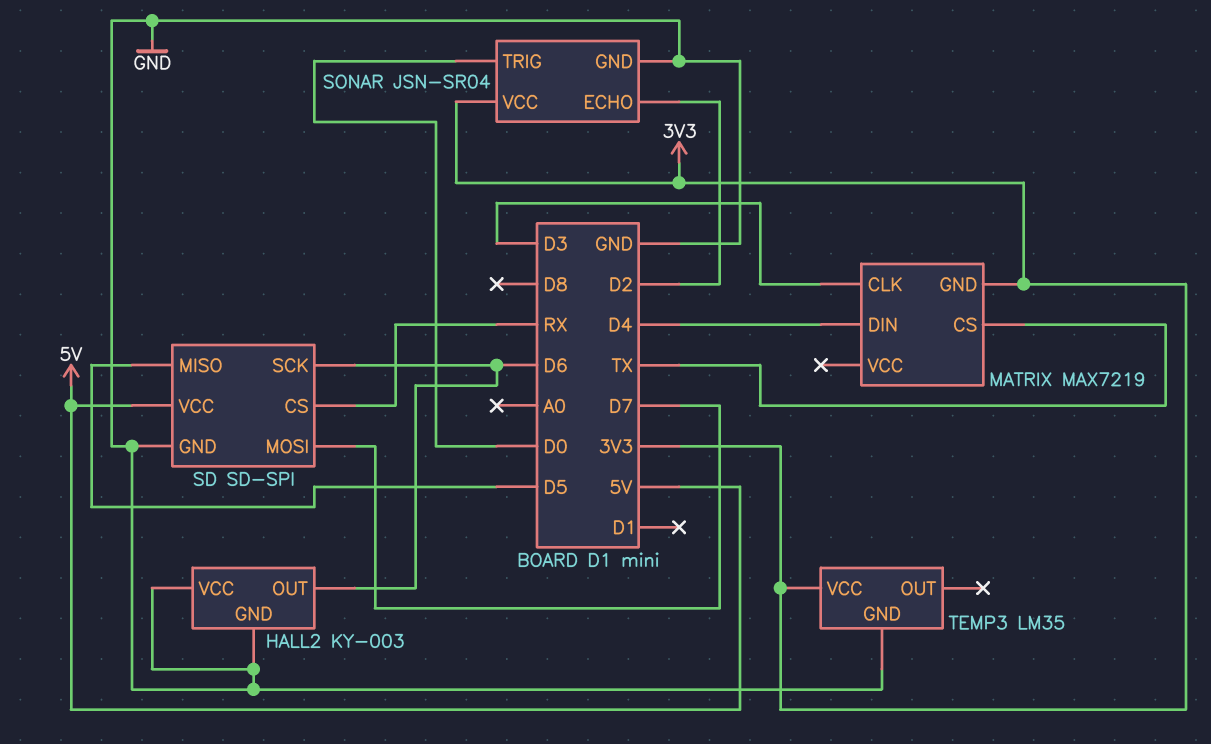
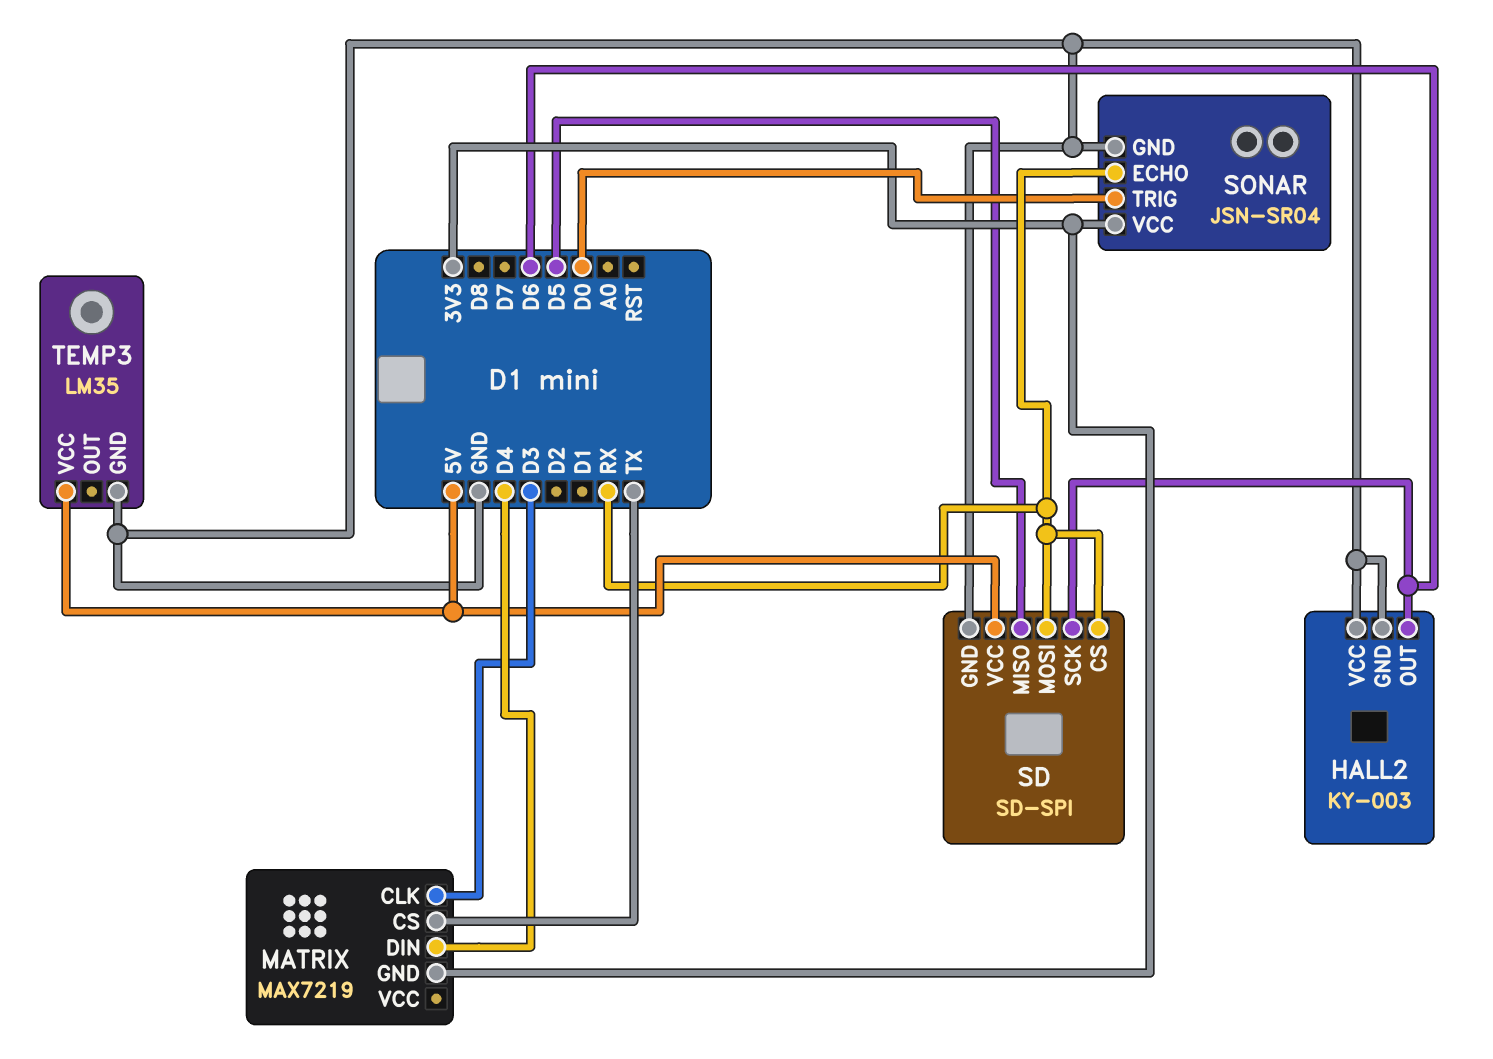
SD pin MOSI: D7 -> RX
SONAR pin ECHO: D2 -> RX
TEMP3 pin VCC: 3V3 -> 5V

